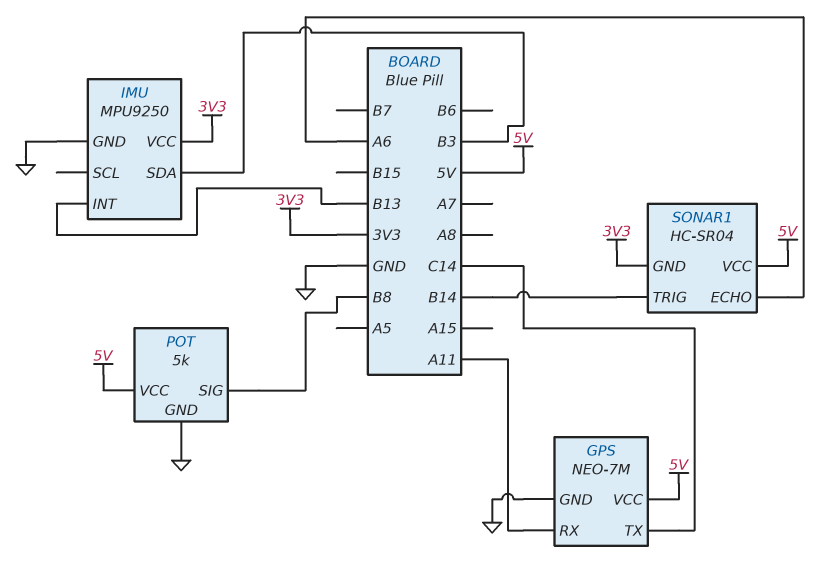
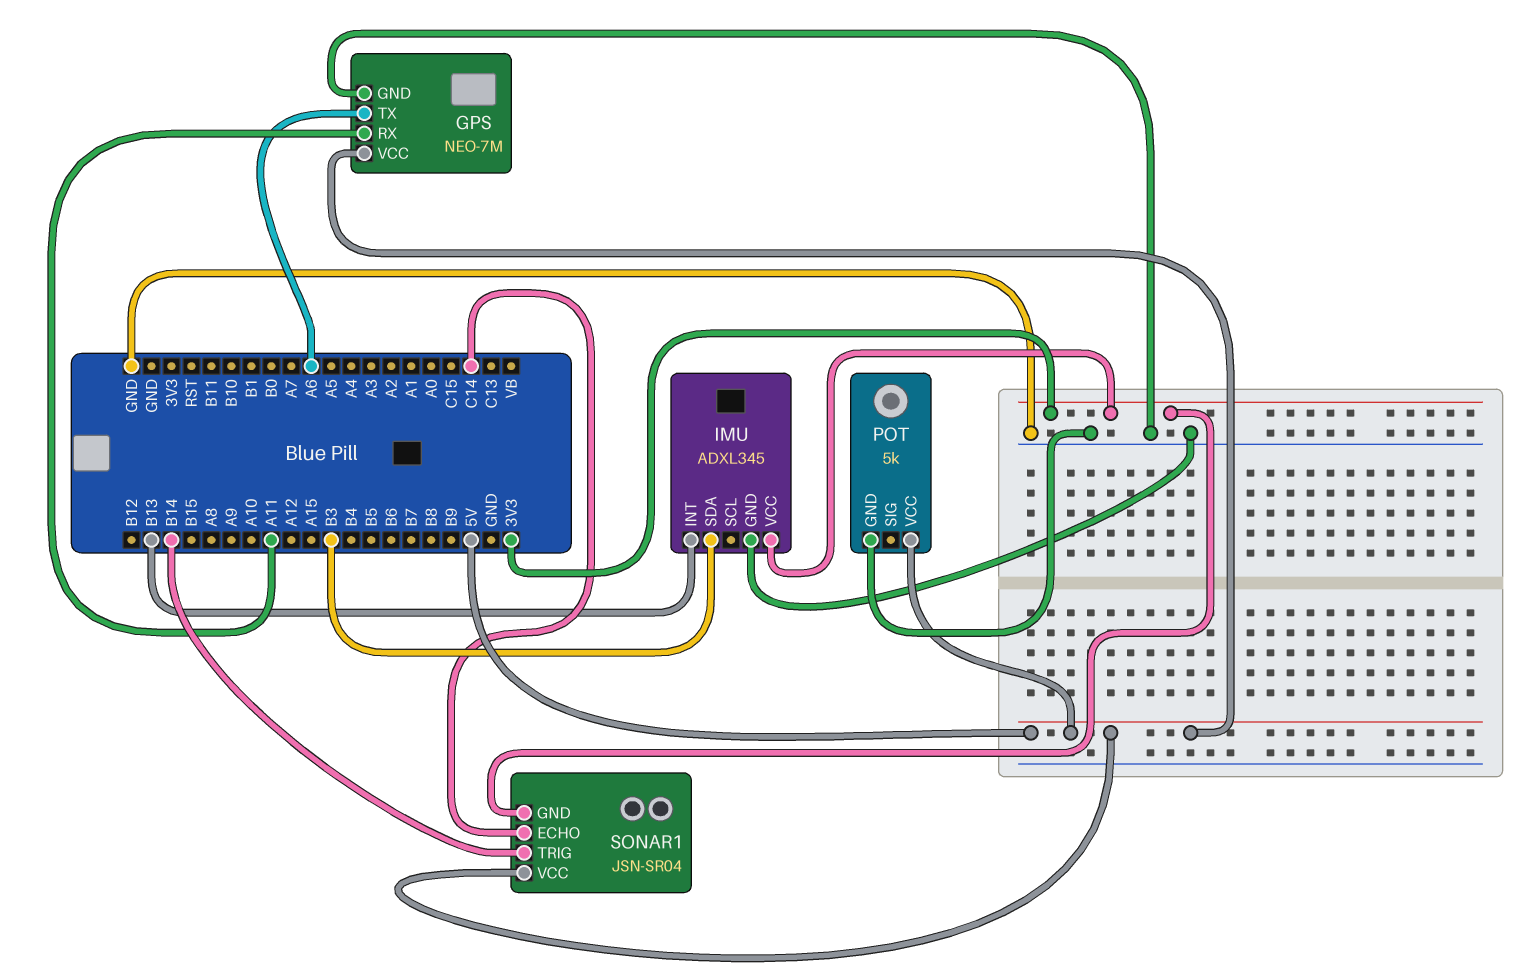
GPS pin TX: C14 -> A6
IMU: MPU9250 -> ADXL345
POT pin SIG: B8 -> none
SONAR1: HC-SR04 -> JSN-SR04
SONAR1 pin ECHO: A6 -> C14

